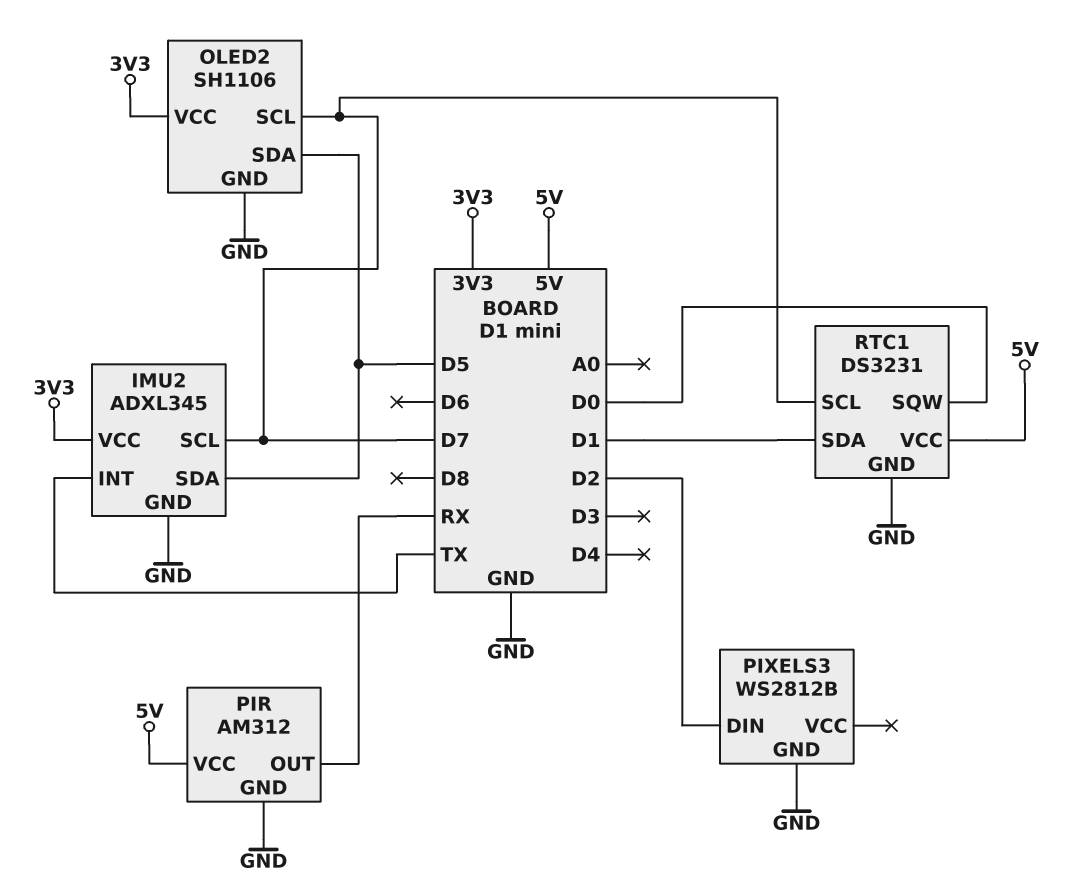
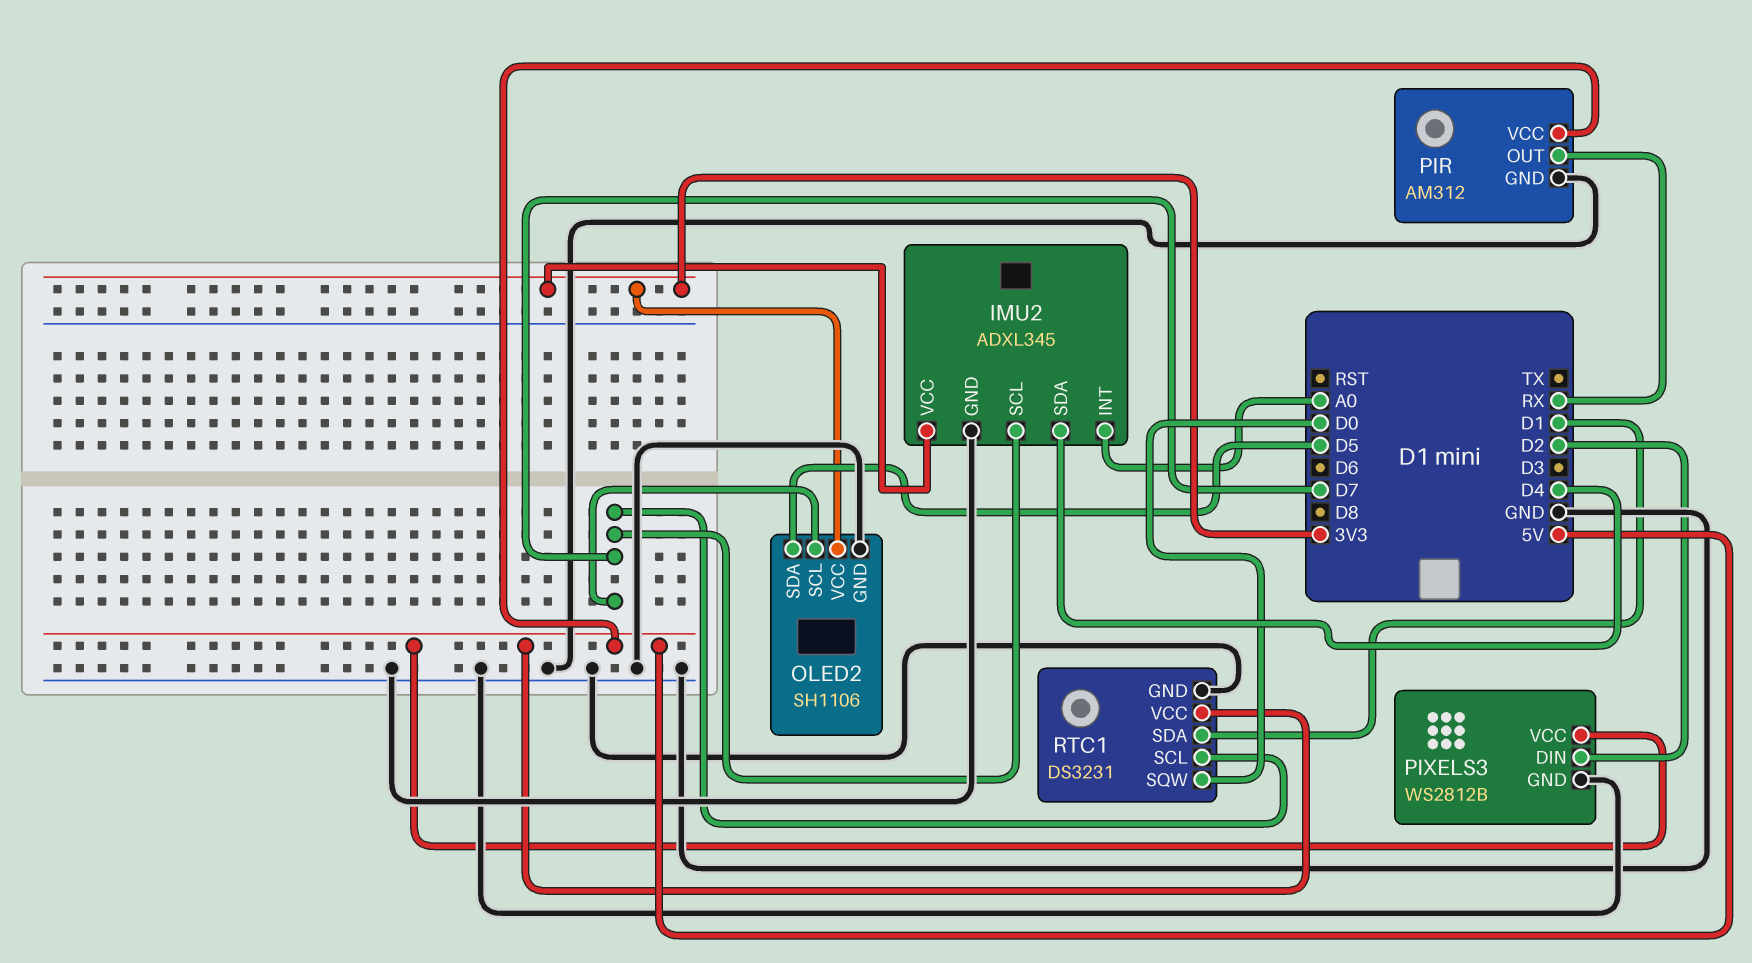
IMU2 pin INT: TX -> A0
IMU2 pin SDA: D5 -> D4
PIXELS3 pin VCC: none -> 5V

